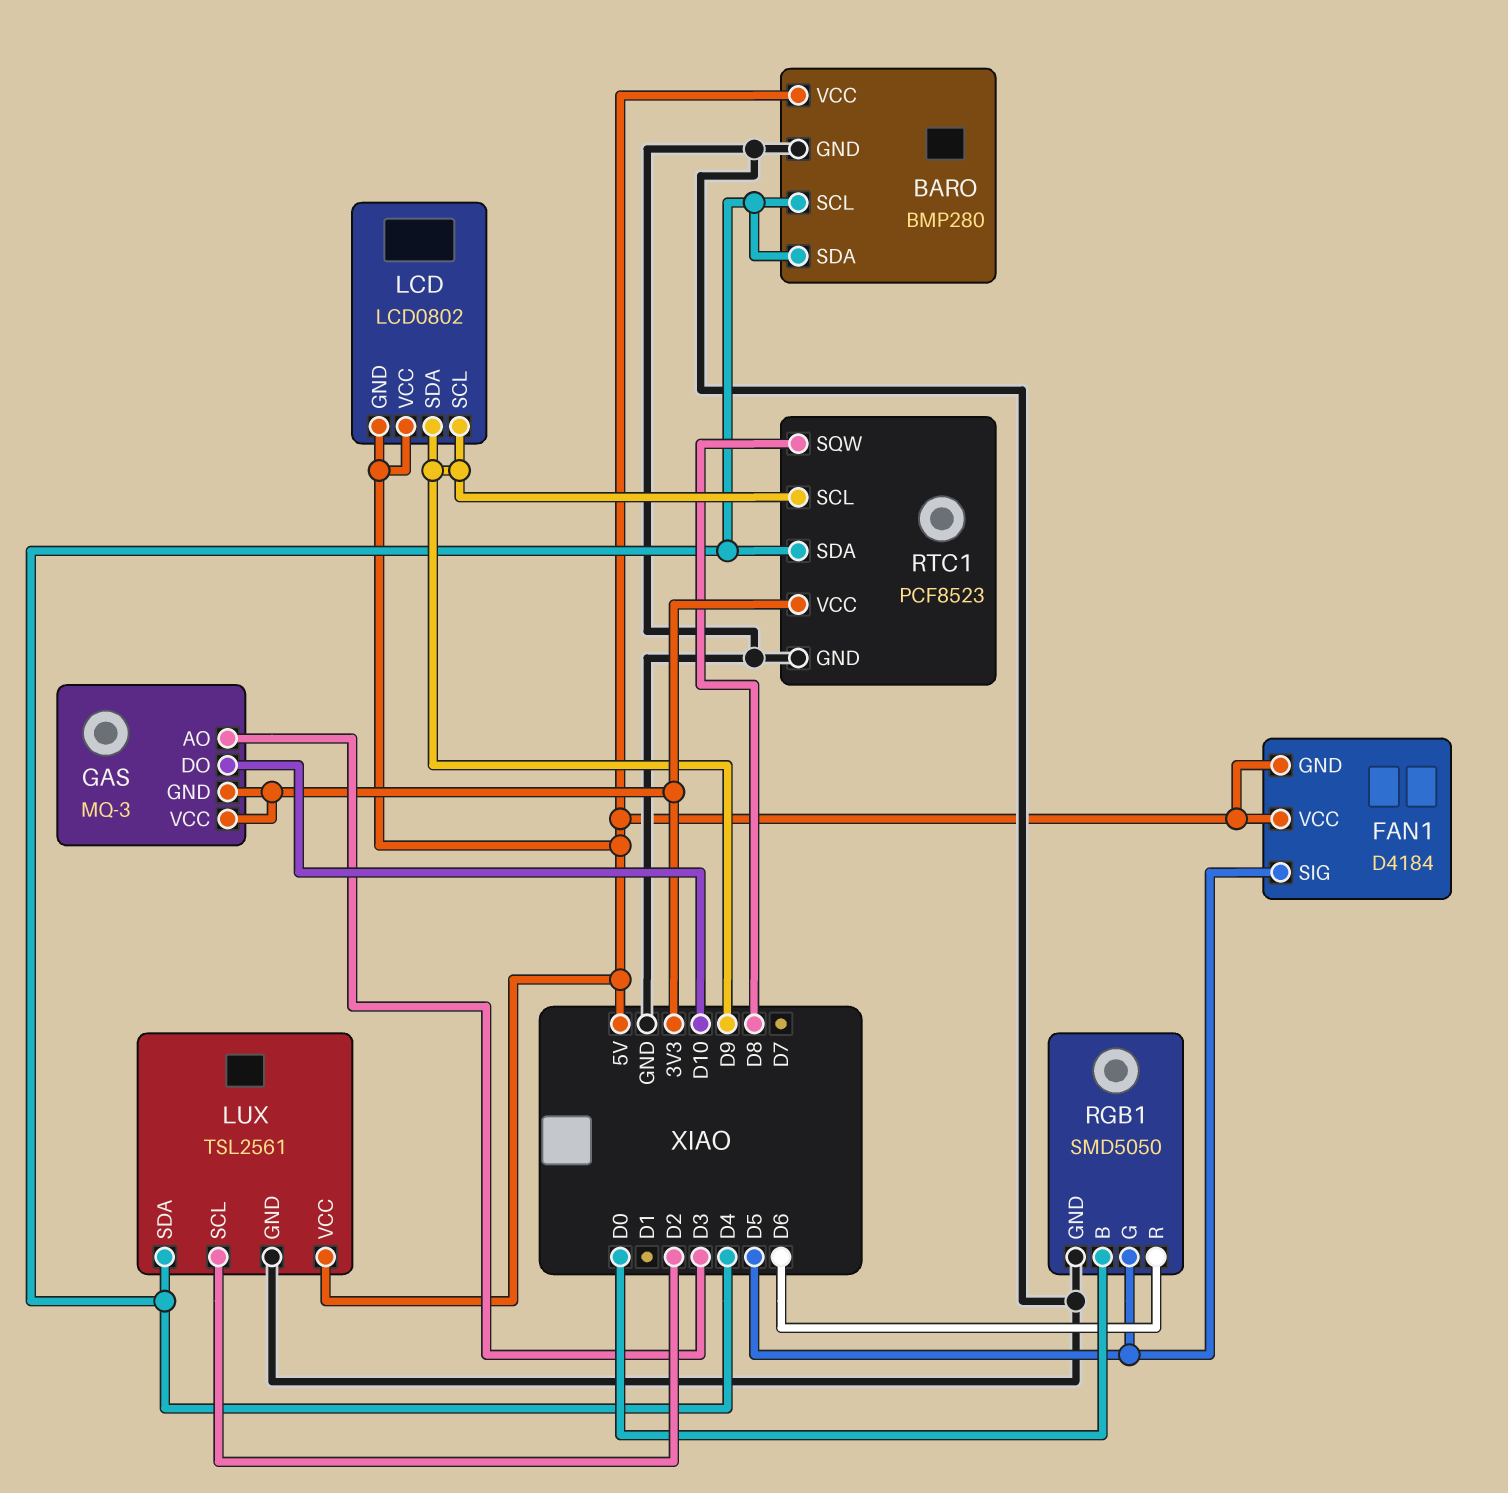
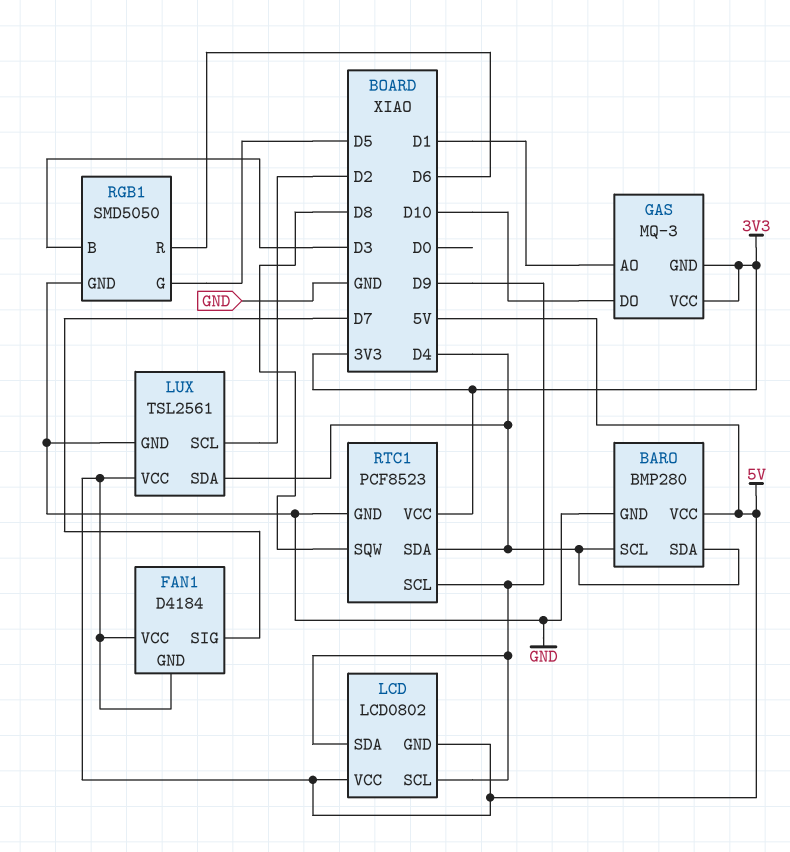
FAN1 pin SIG: D5 -> D7
GAS pin AO: D3 -> D1
RGB1 pin B: D0 -> D3

